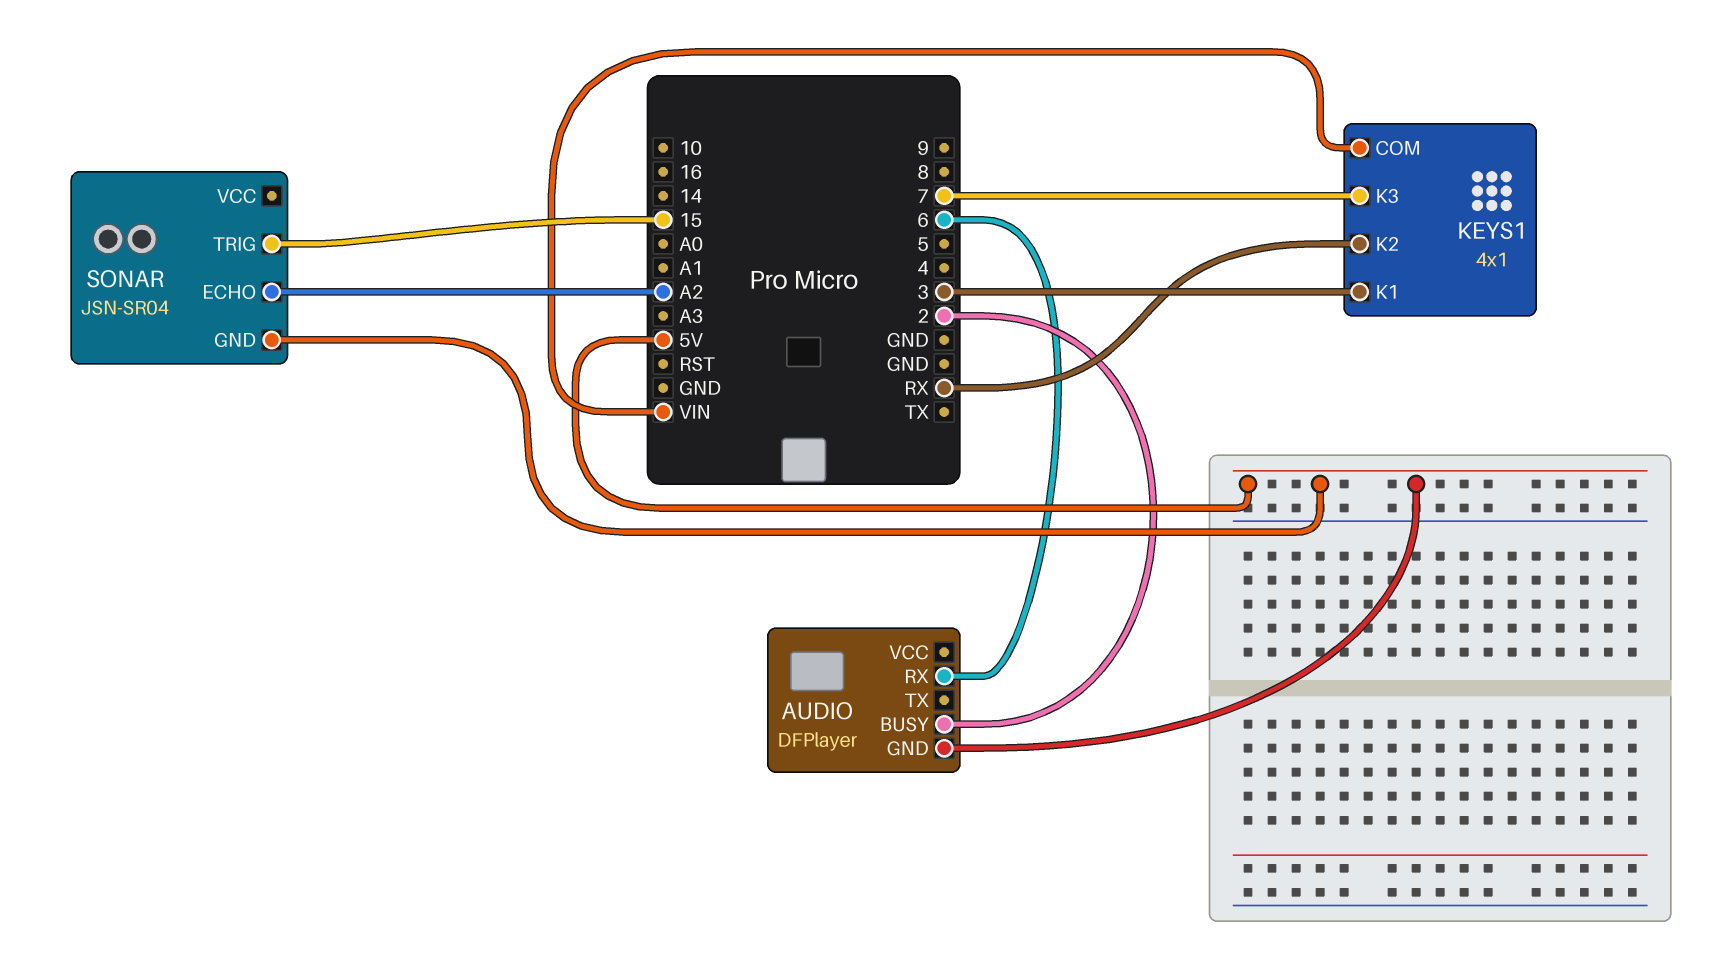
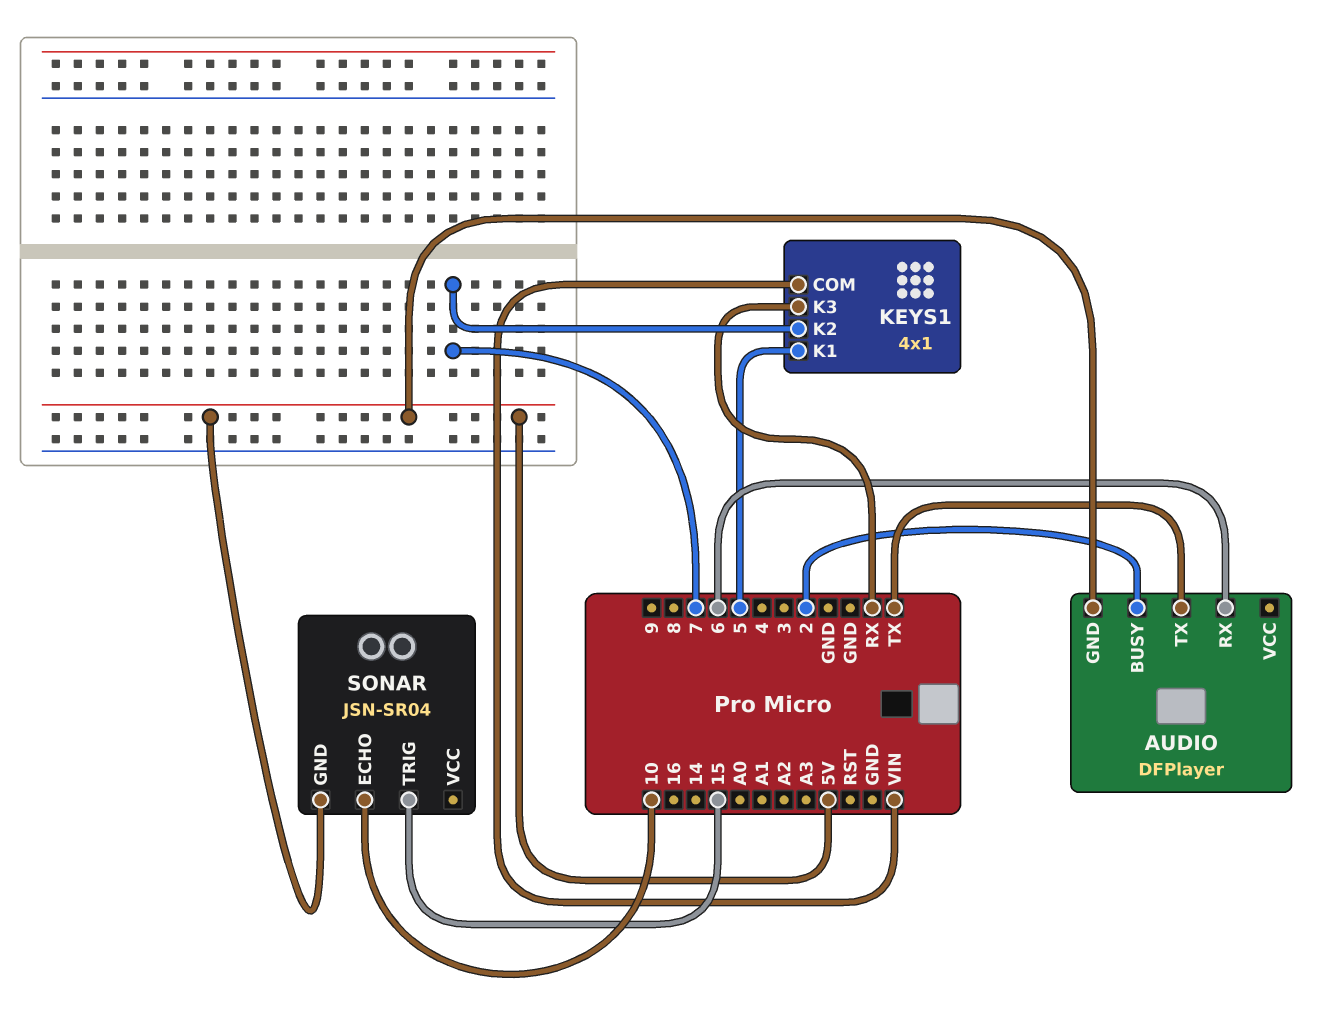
AUDIO pin TX: none -> TX
KEYS1 pin K1: 3 -> 5
KEYS1 pin K2: RX -> 7
KEYS1 pin K3: 7 -> RX
SONAR pin ECHO: A2 -> 10

